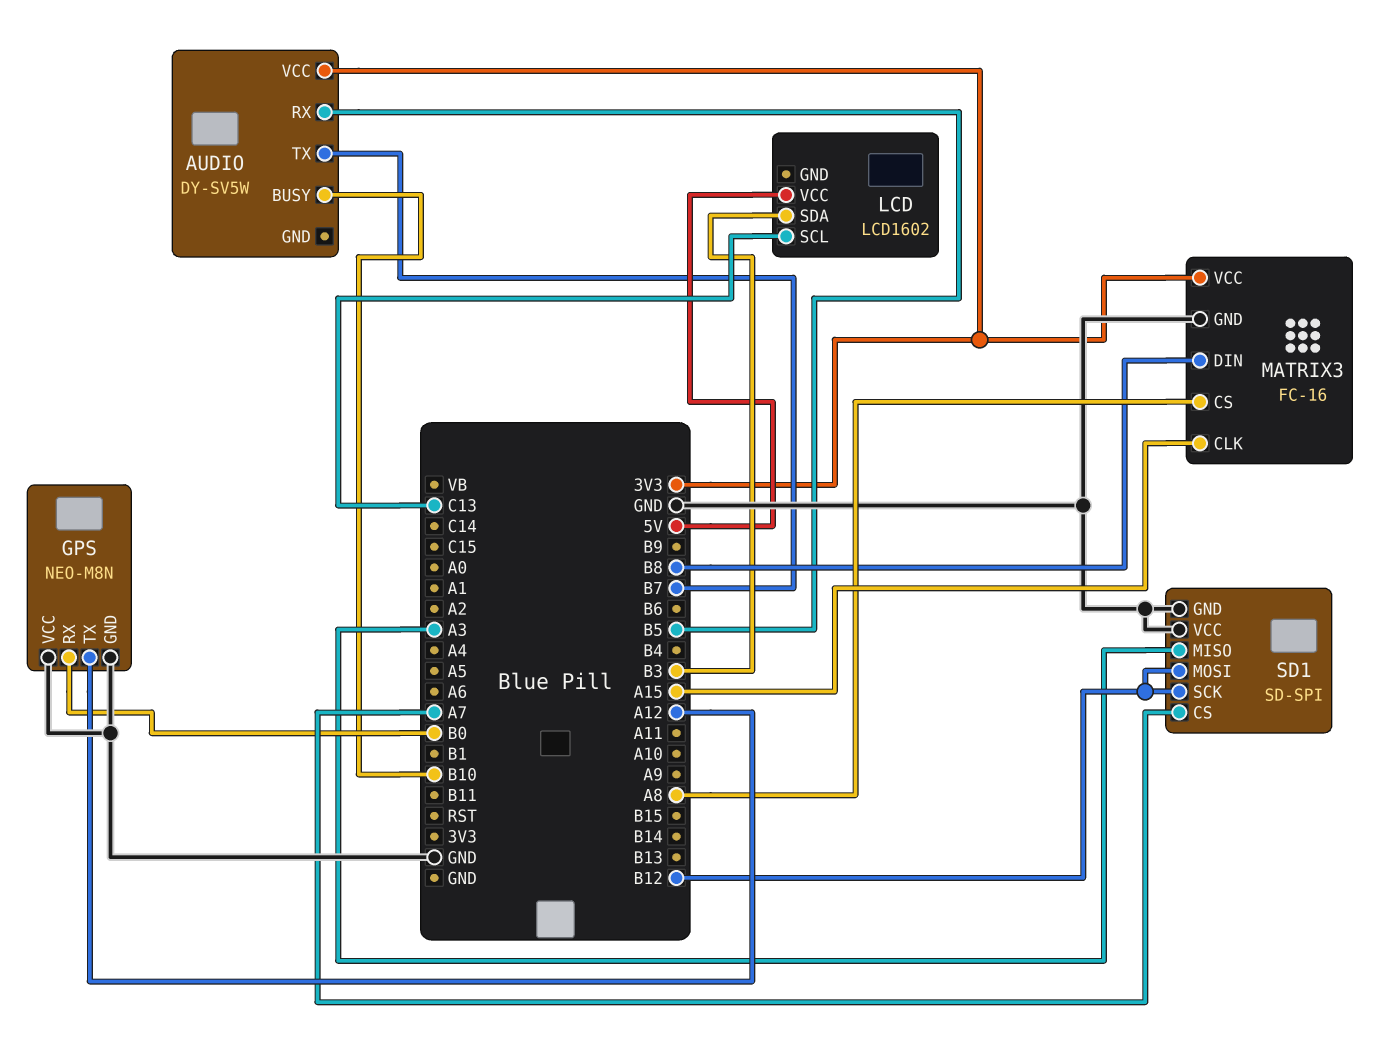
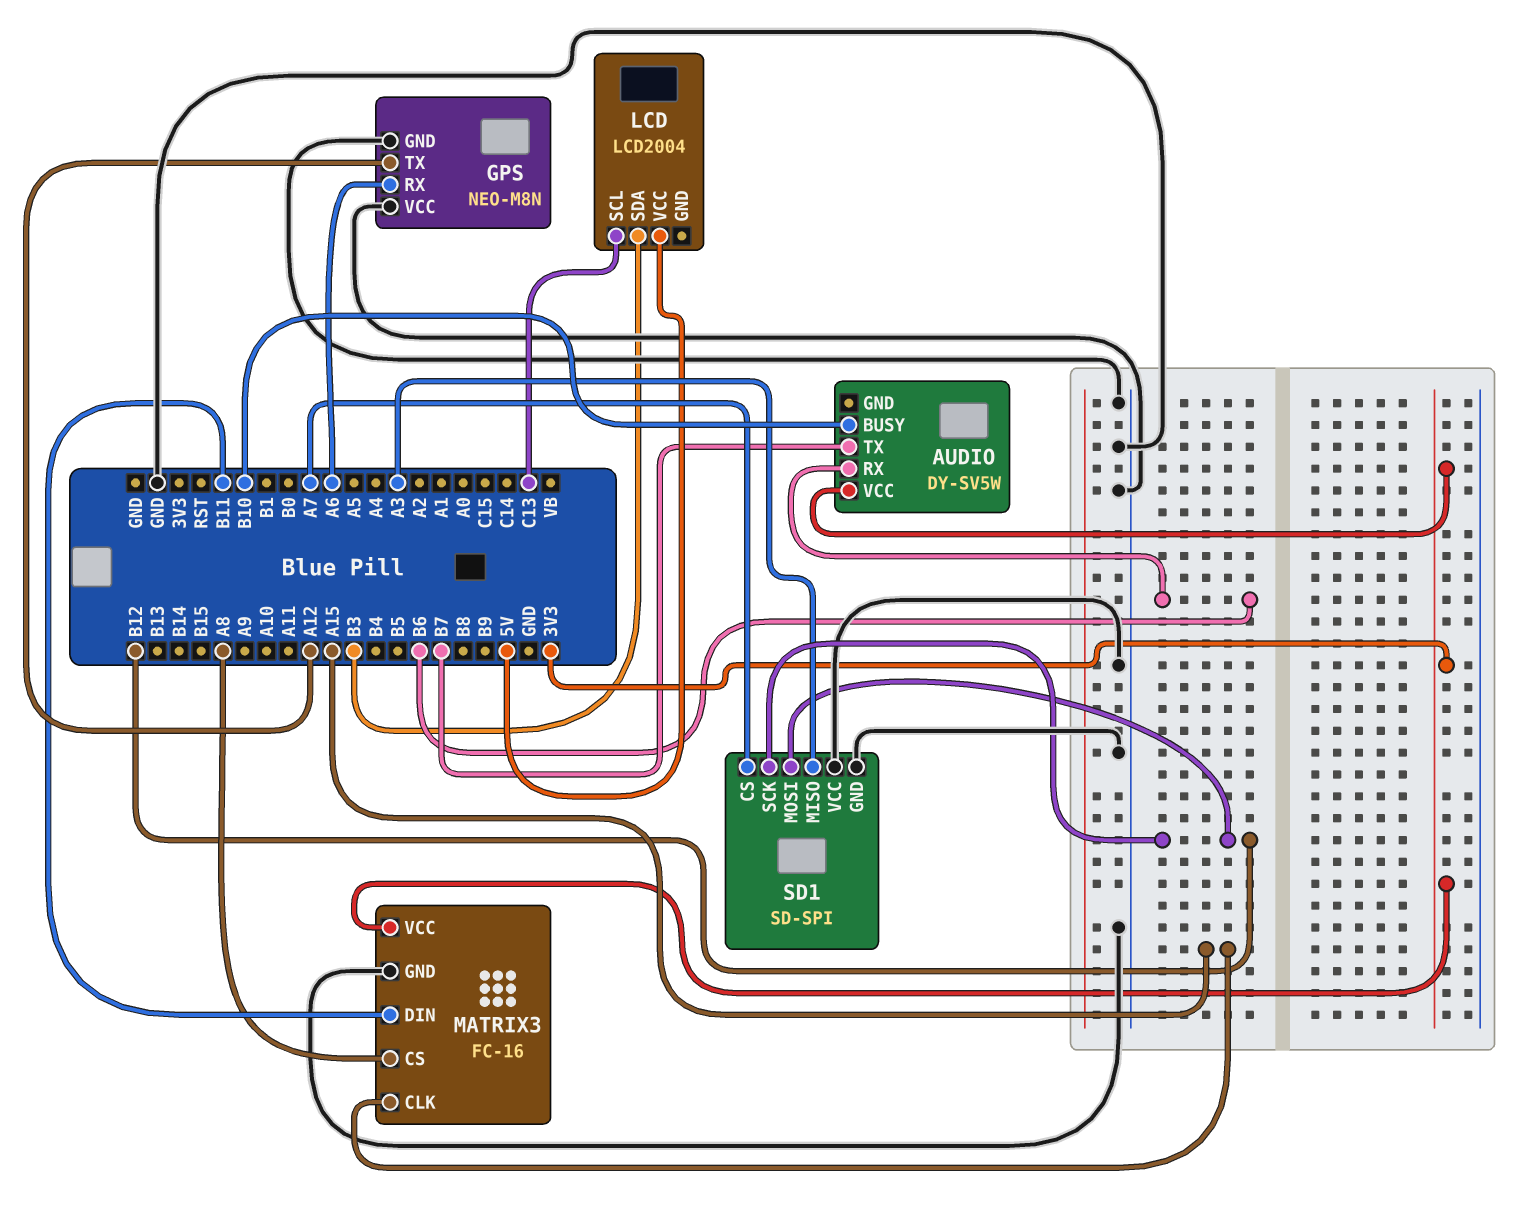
AUDIO pin RX: B5 -> B6
GPS pin RX: B0 -> A6
LCD: LCD1602 -> LCD2004
MATRIX3 pin DIN: B8 -> B11

